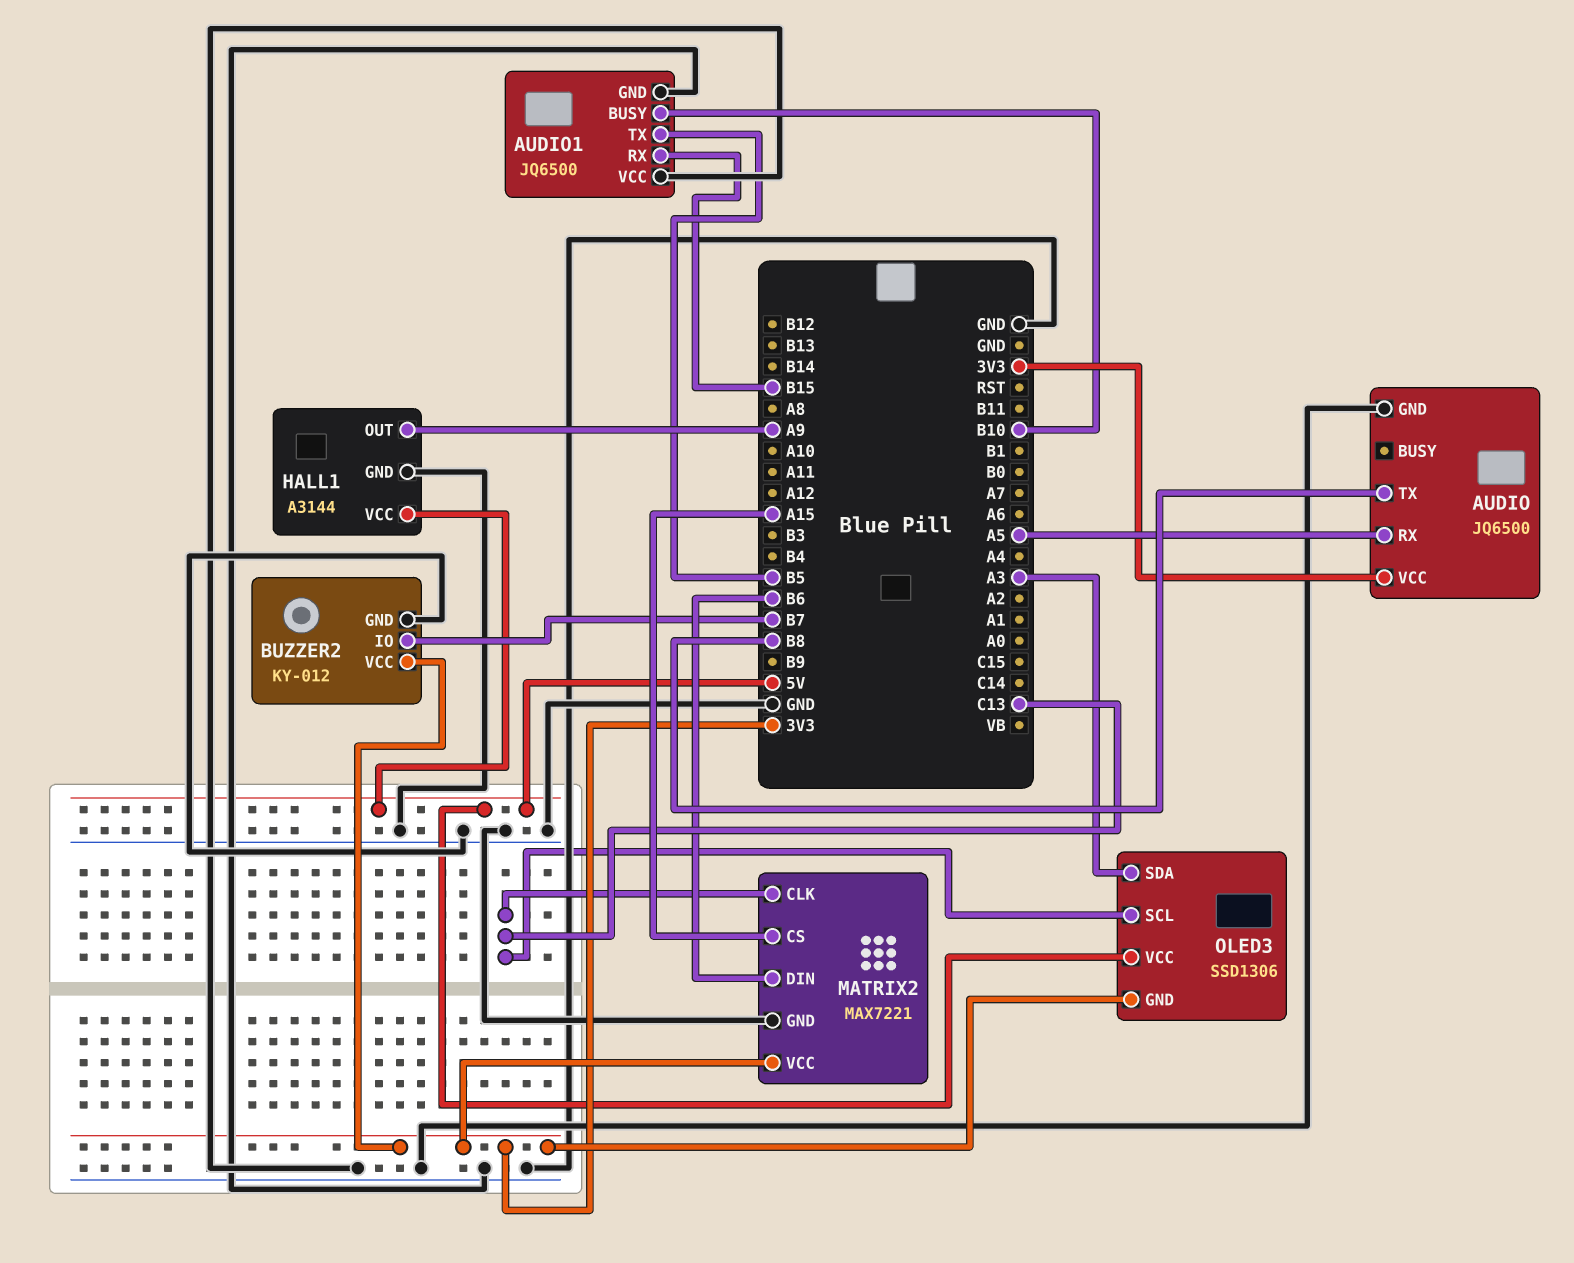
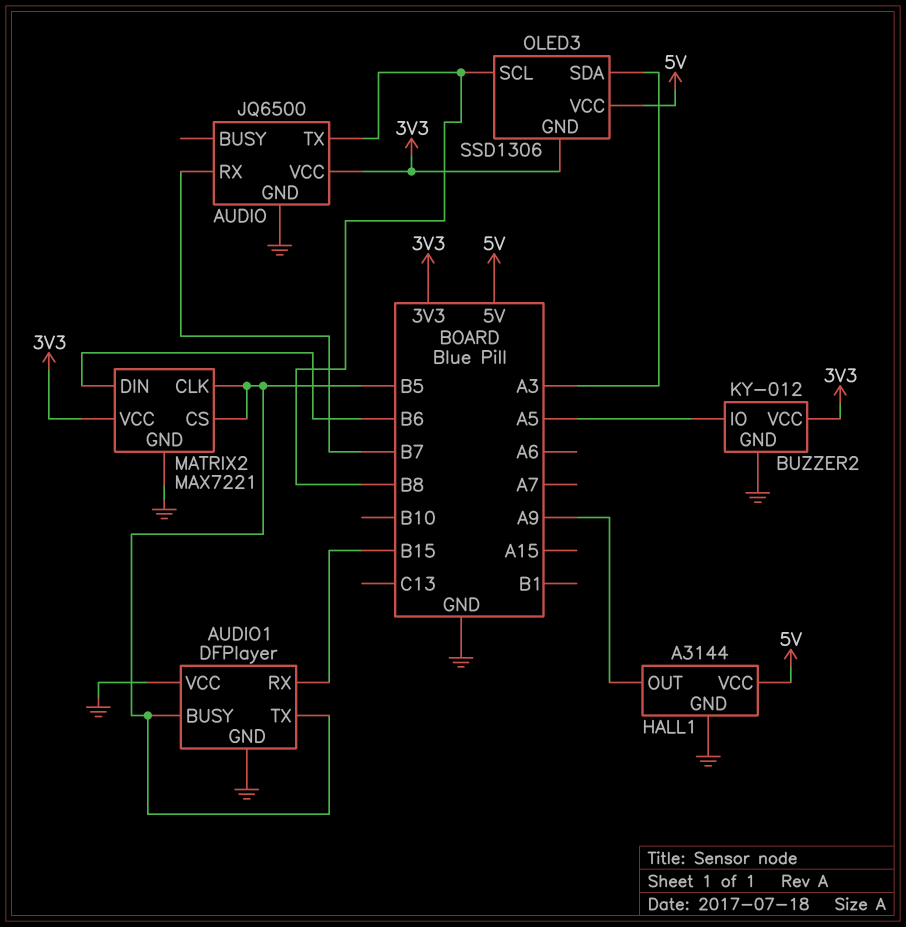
AUDIO pin RX: A5 -> B7
AUDIO1: JQ6500 -> DFPlayer
AUDIO1 pin BUSY: B10 -> B5
BUZZER2 pin IO: B7 -> A5
MATRIX2 pin CLK: C13 -> B5
MATRIX2 pin CS: A15 -> B5
OLED3 pin SCL: C13 -> B8

